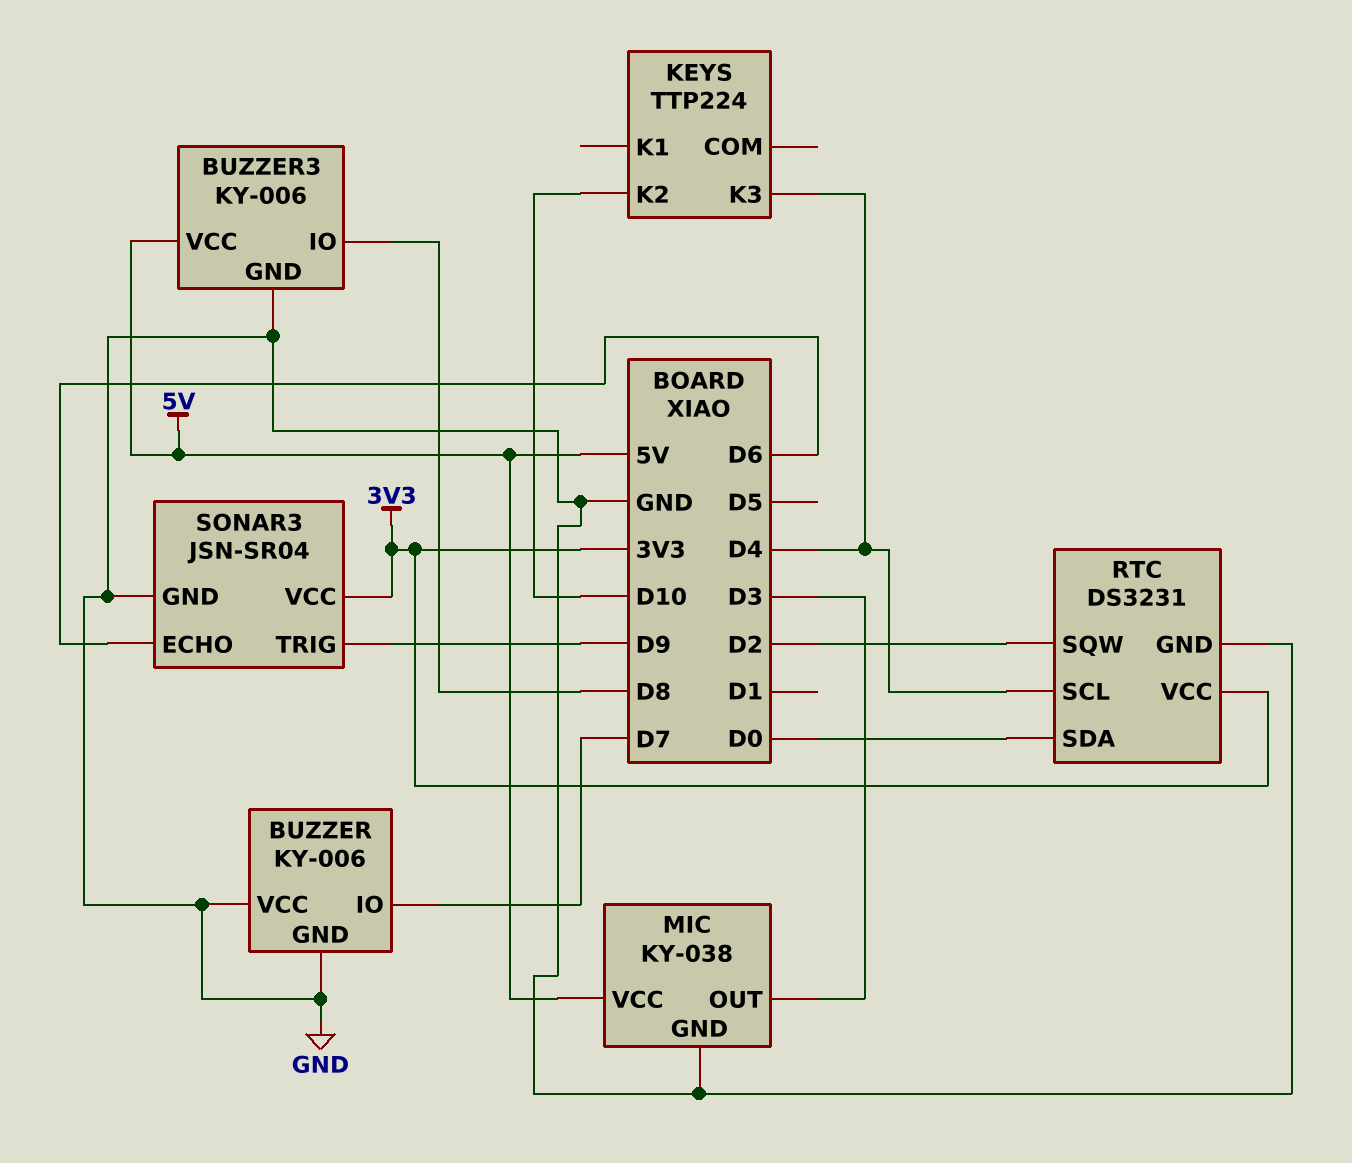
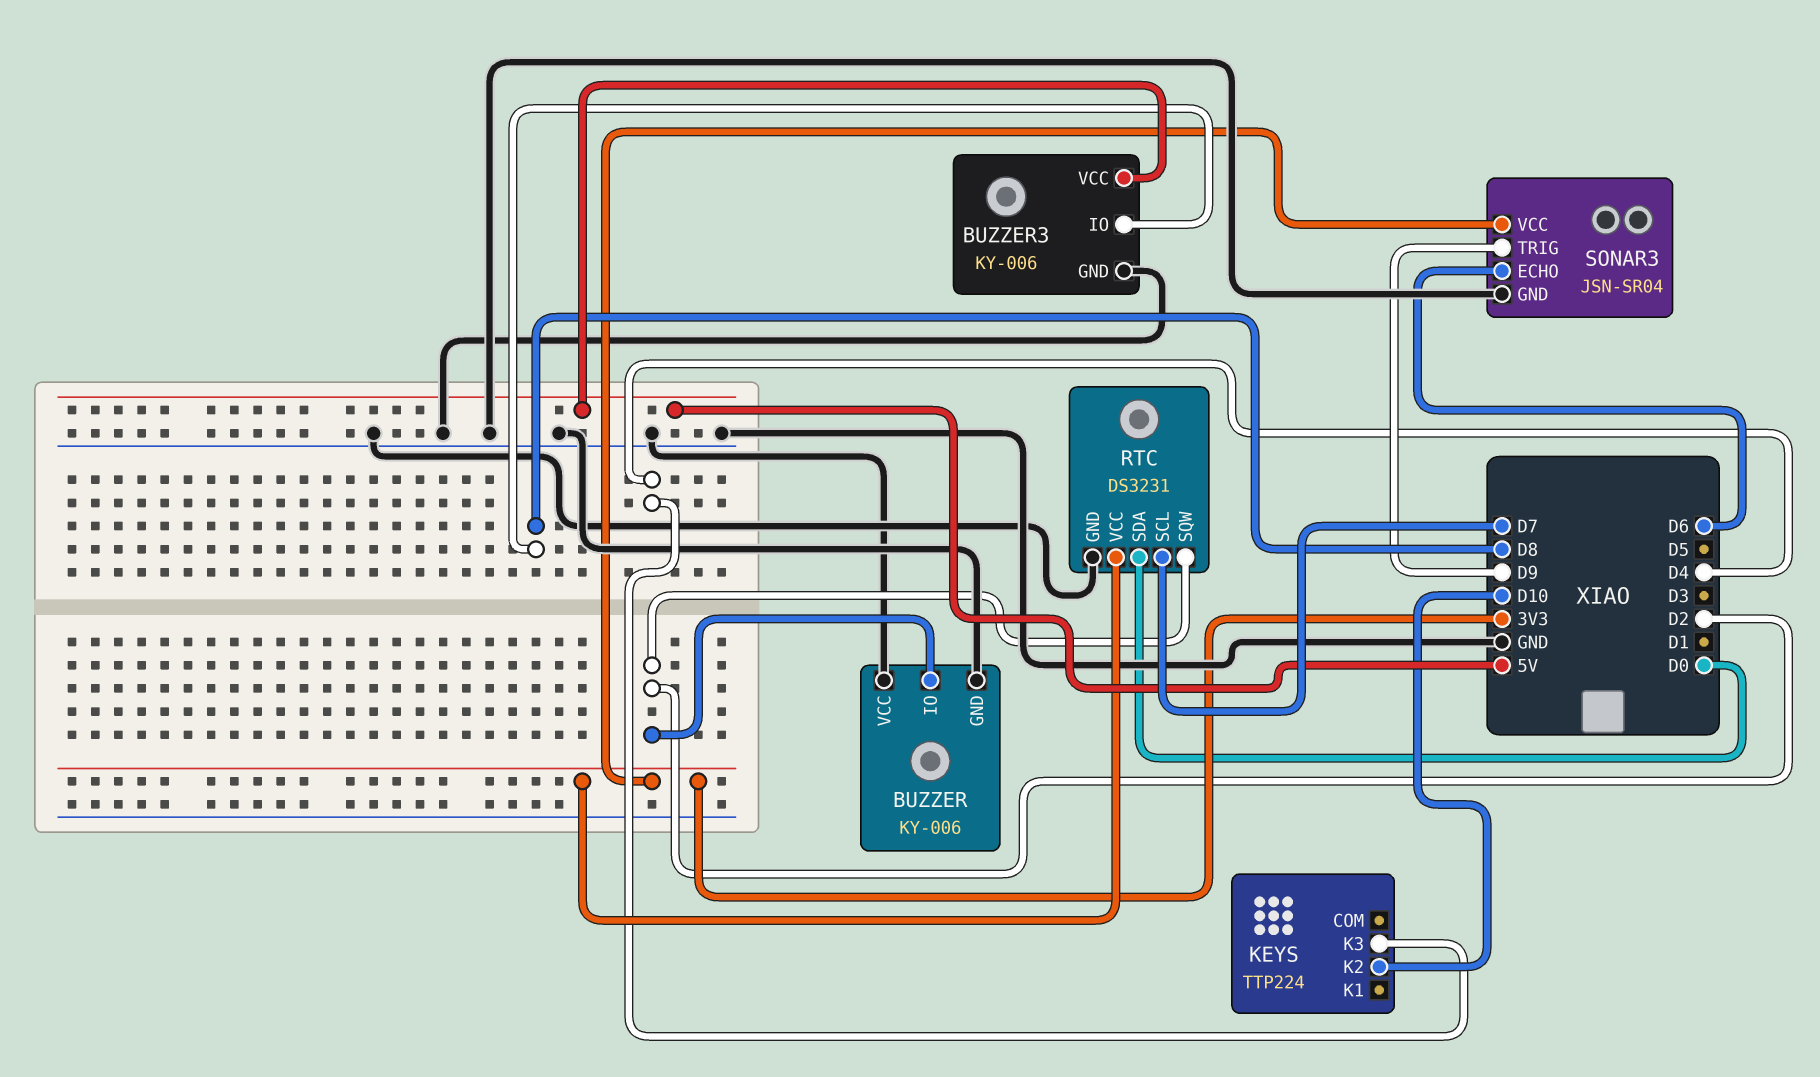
BUZZER pin IO: D7 -> D2
MIC: KY-038 -> none
MIC pin GND: GND -> none
MIC pin OUT: D3 -> none
MIC pin VCC: 5V -> none
RTC pin SCL: D4 -> D7

